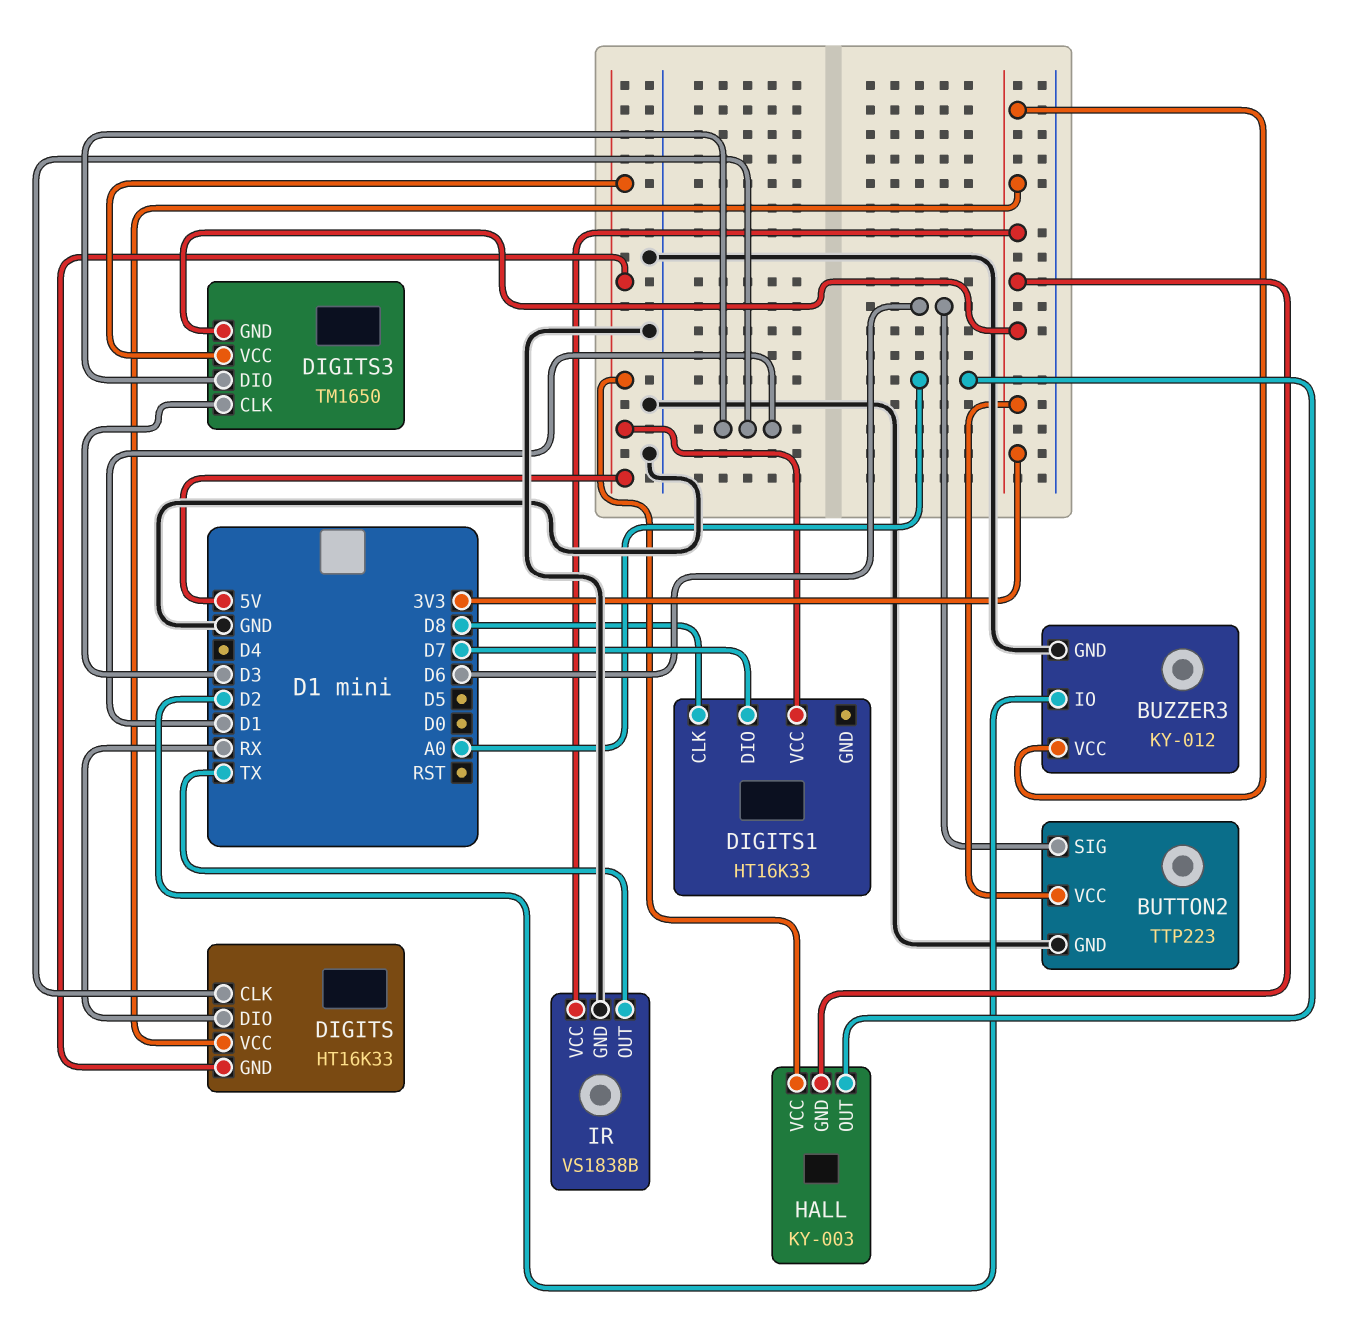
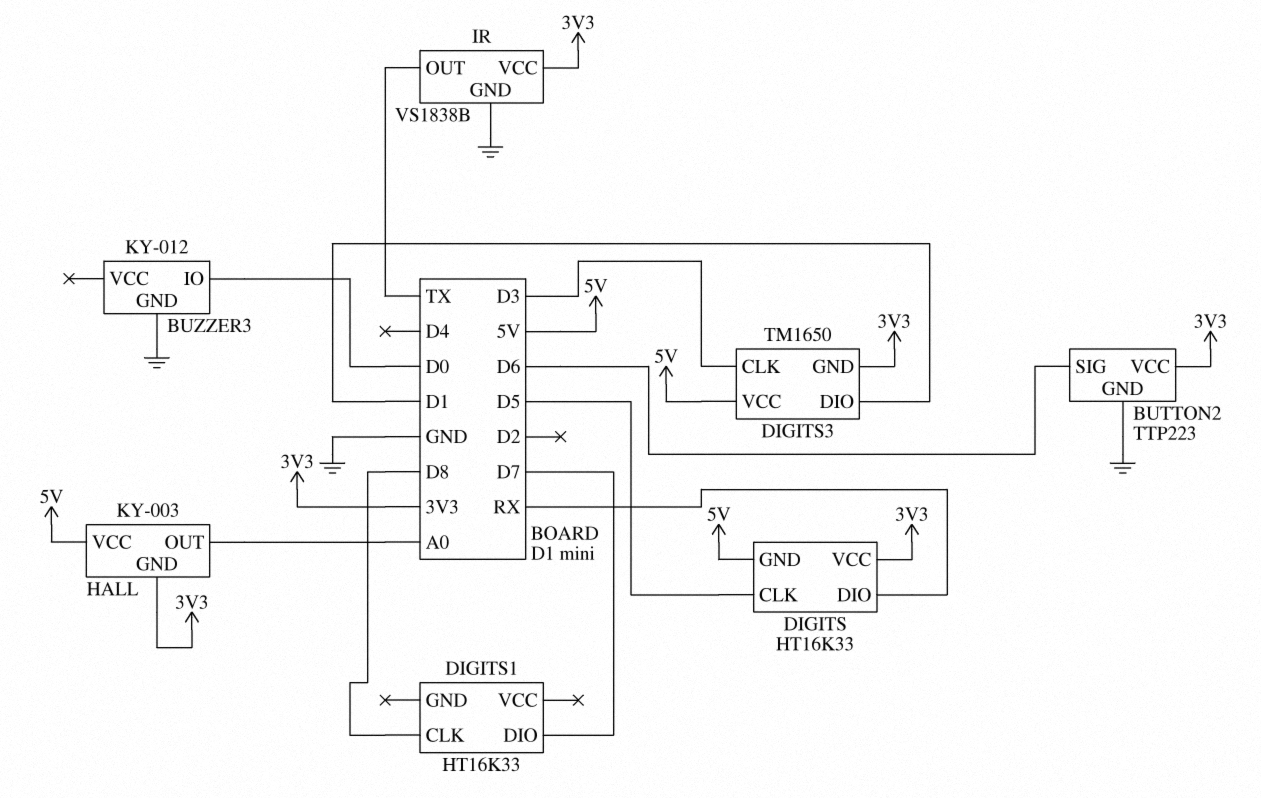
BUZZER3 pin IO: D2 -> D0
BUZZER3 pin VCC: 3V3 -> none
DIGITS pin CLK: D1 -> D5
DIGITS1 pin VCC: 5V -> none

